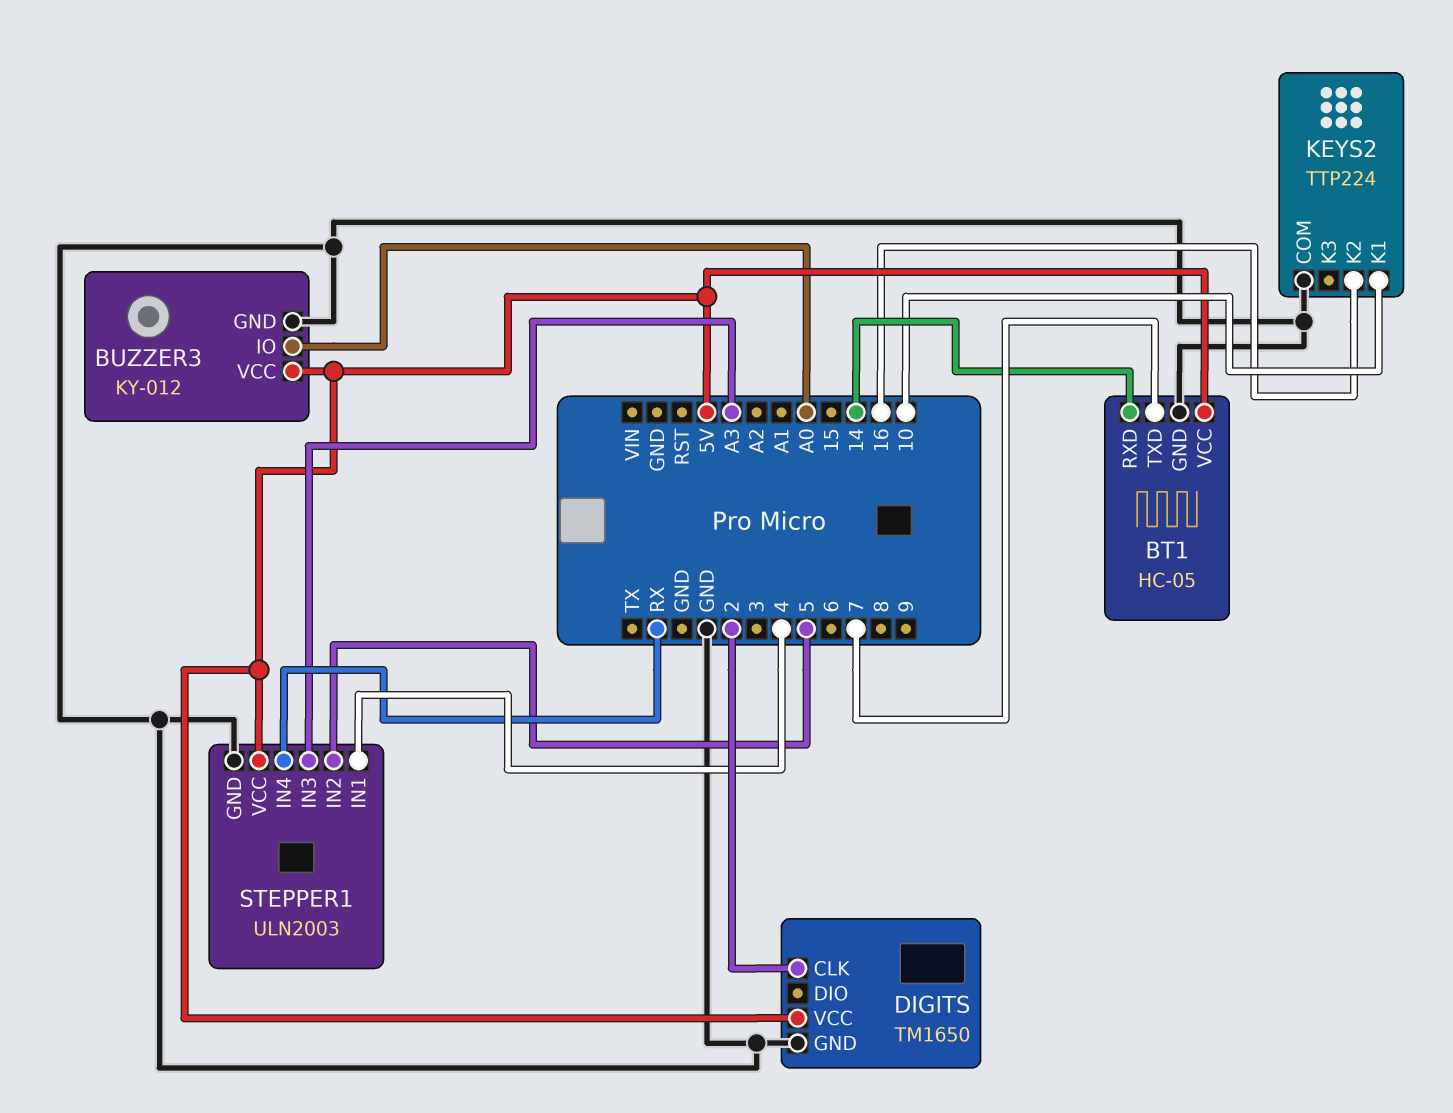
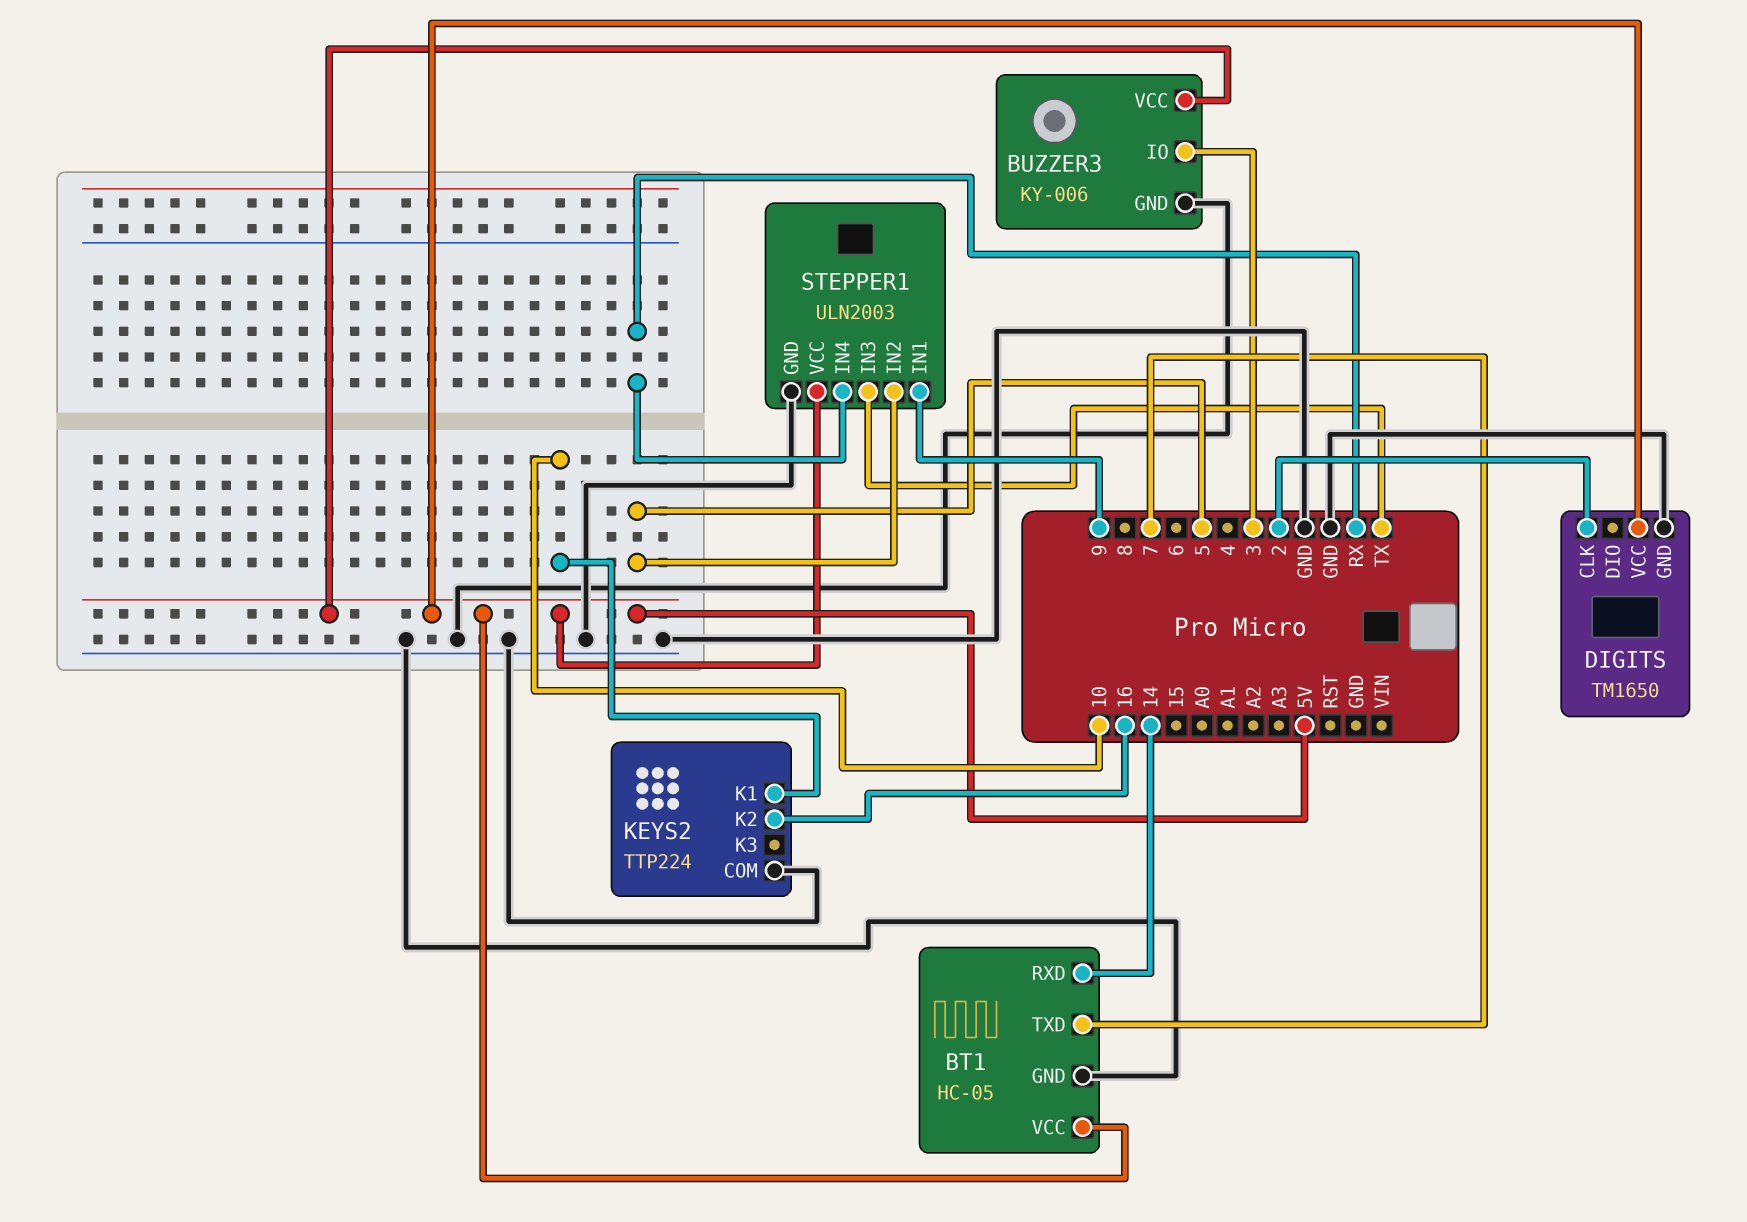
BUZZER3: KY-012 -> KY-006
BUZZER3 pin IO: A0 -> 3
STEPPER1 pin IN1: 4 -> 9
STEPPER1 pin IN3: A3 -> TX

